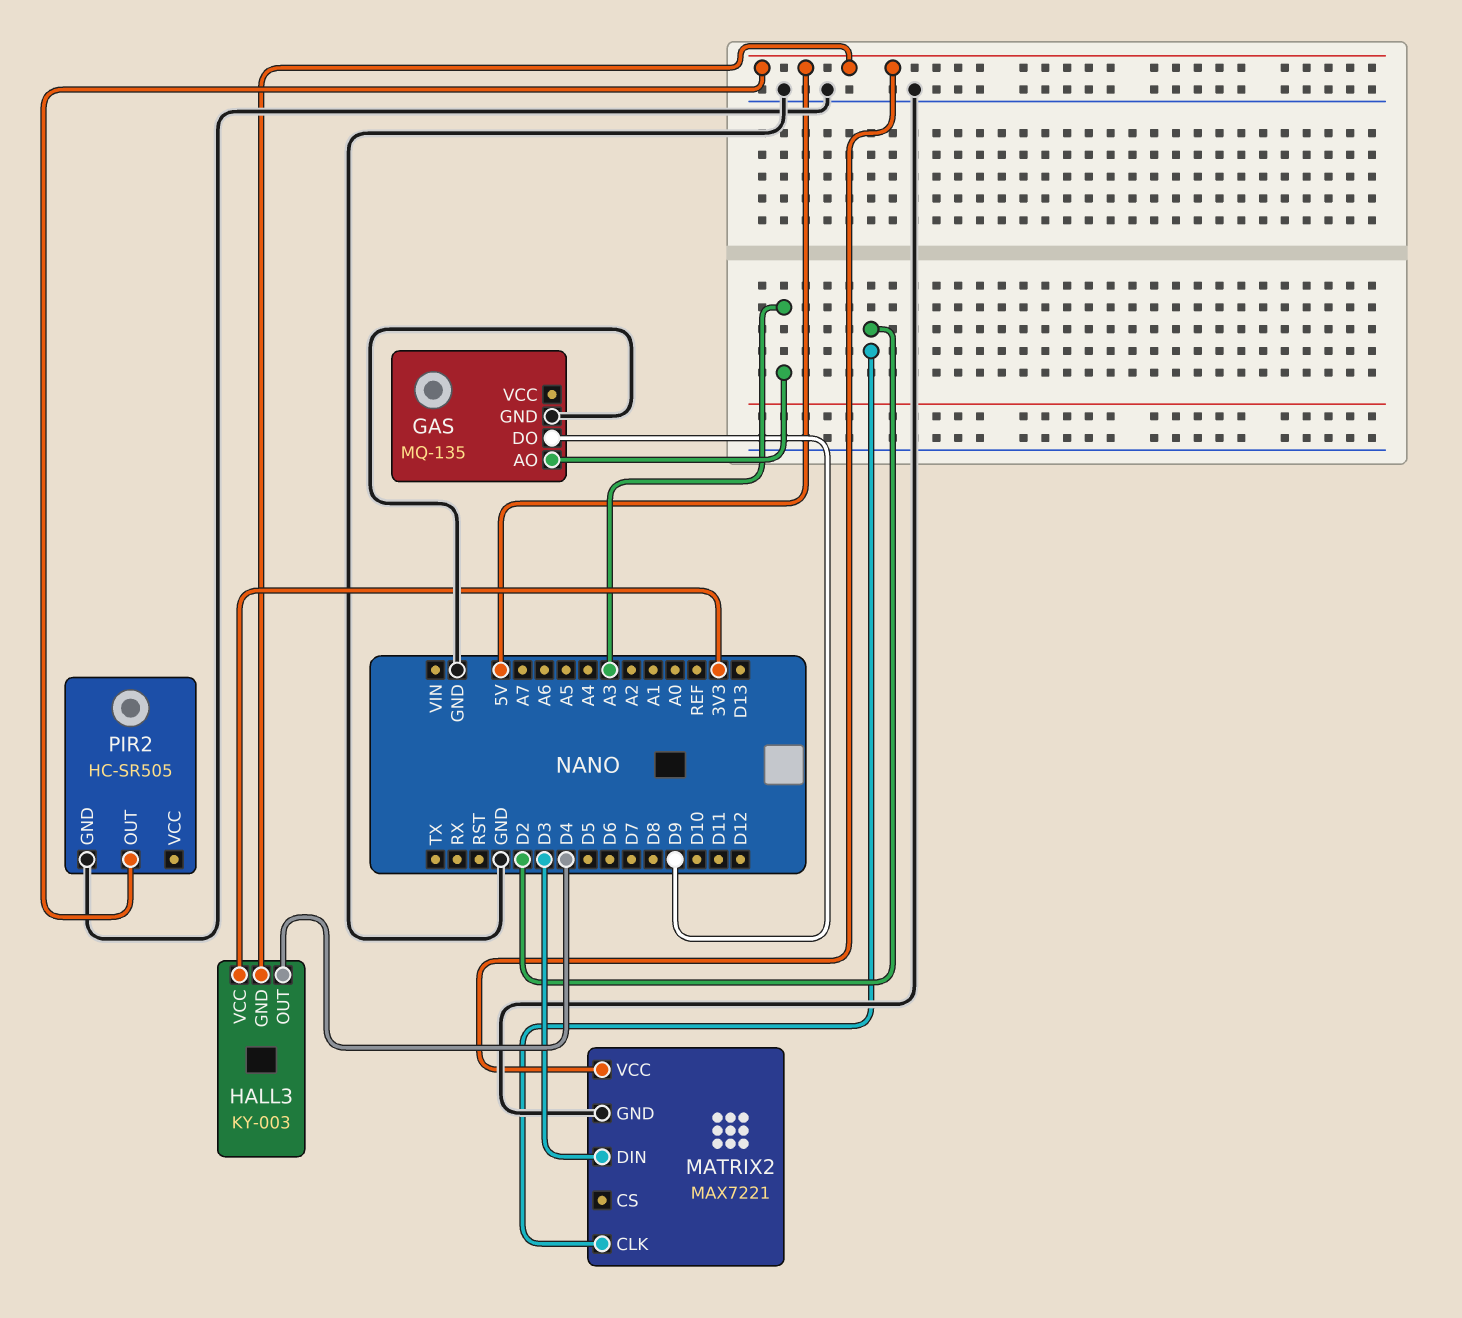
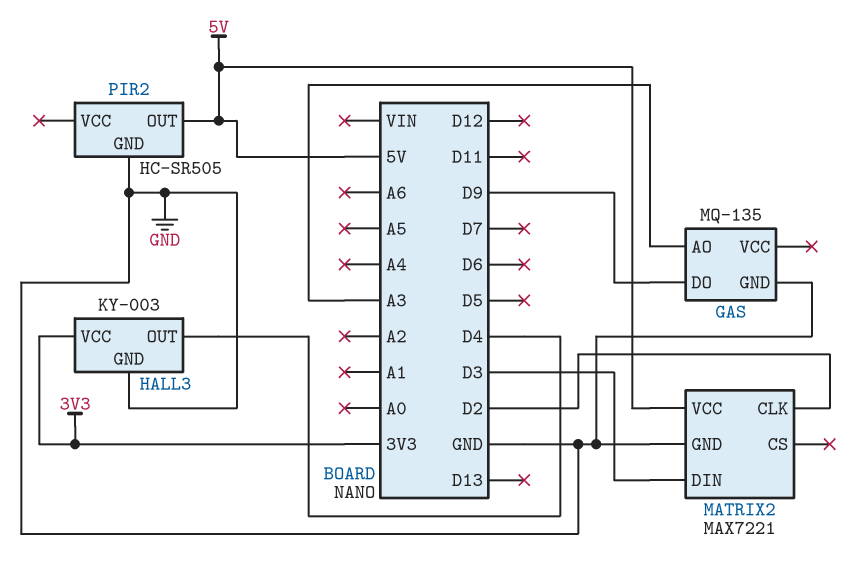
HALL3 pin GND: 5V -> GND

